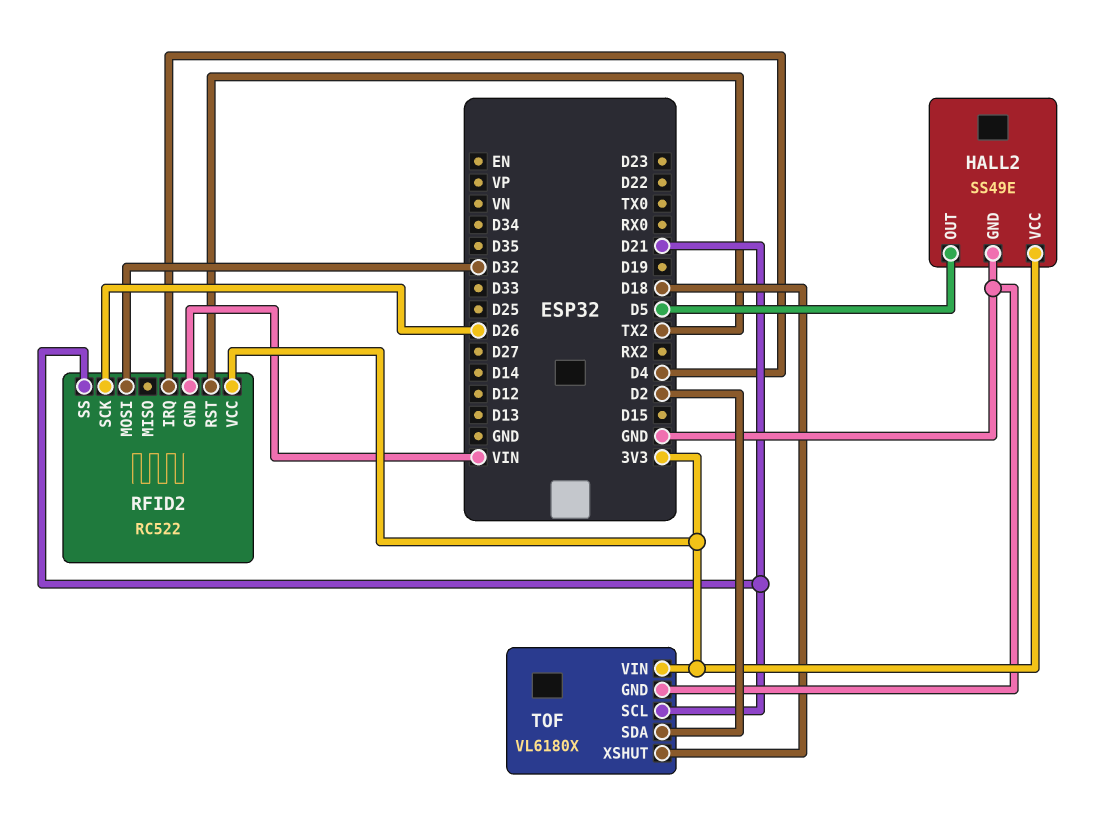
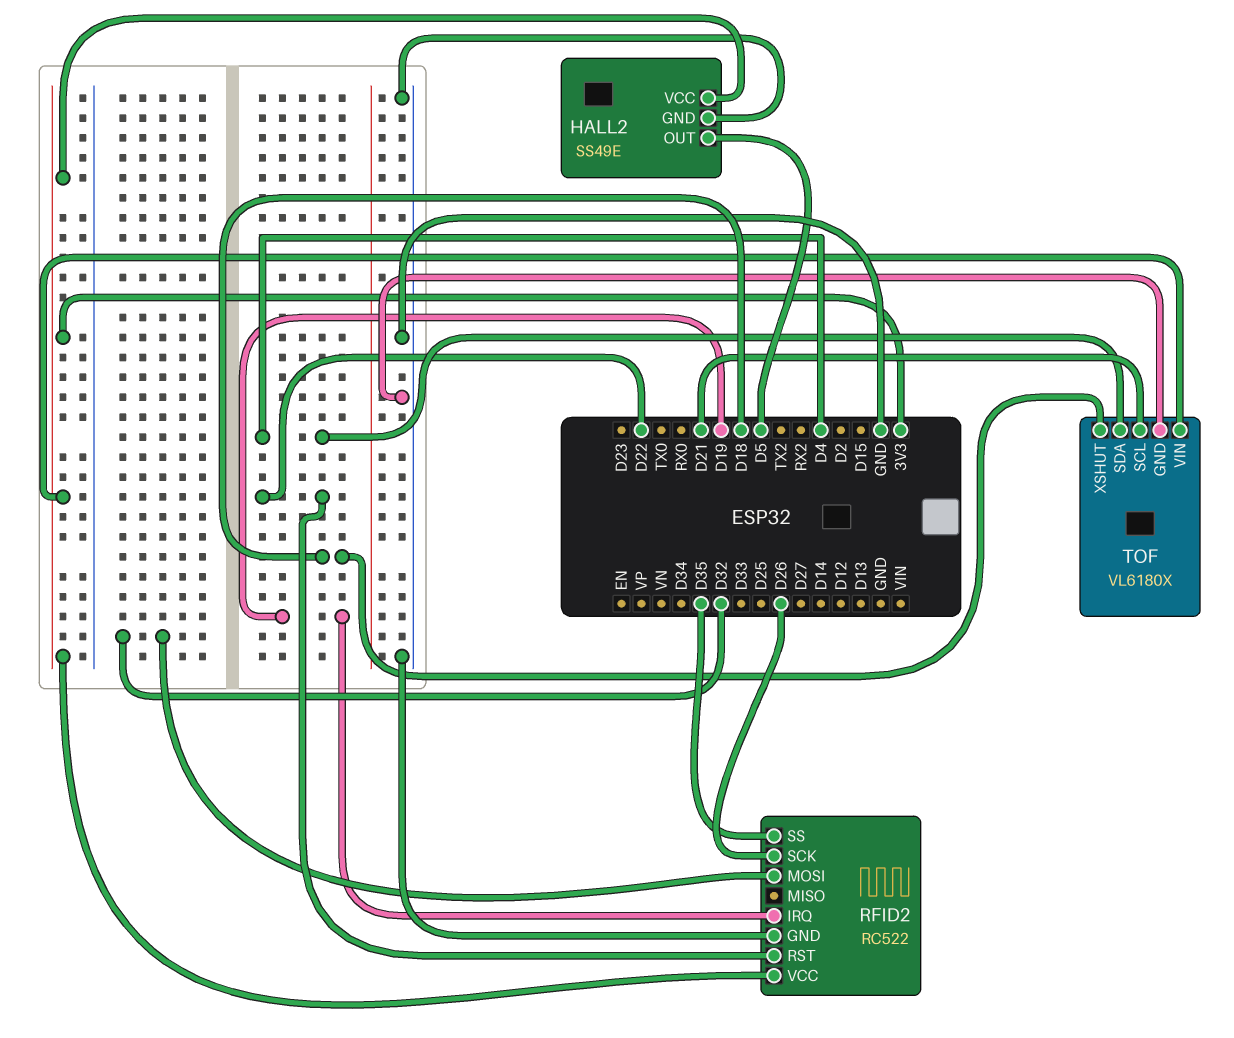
RFID2 pin GND: VIN -> GND
RFID2 pin IRQ: D4 -> D19
RFID2 pin RST: TX2 -> D22
RFID2 pin SS: D21 -> D35
TOF pin SDA: D2 -> D4

